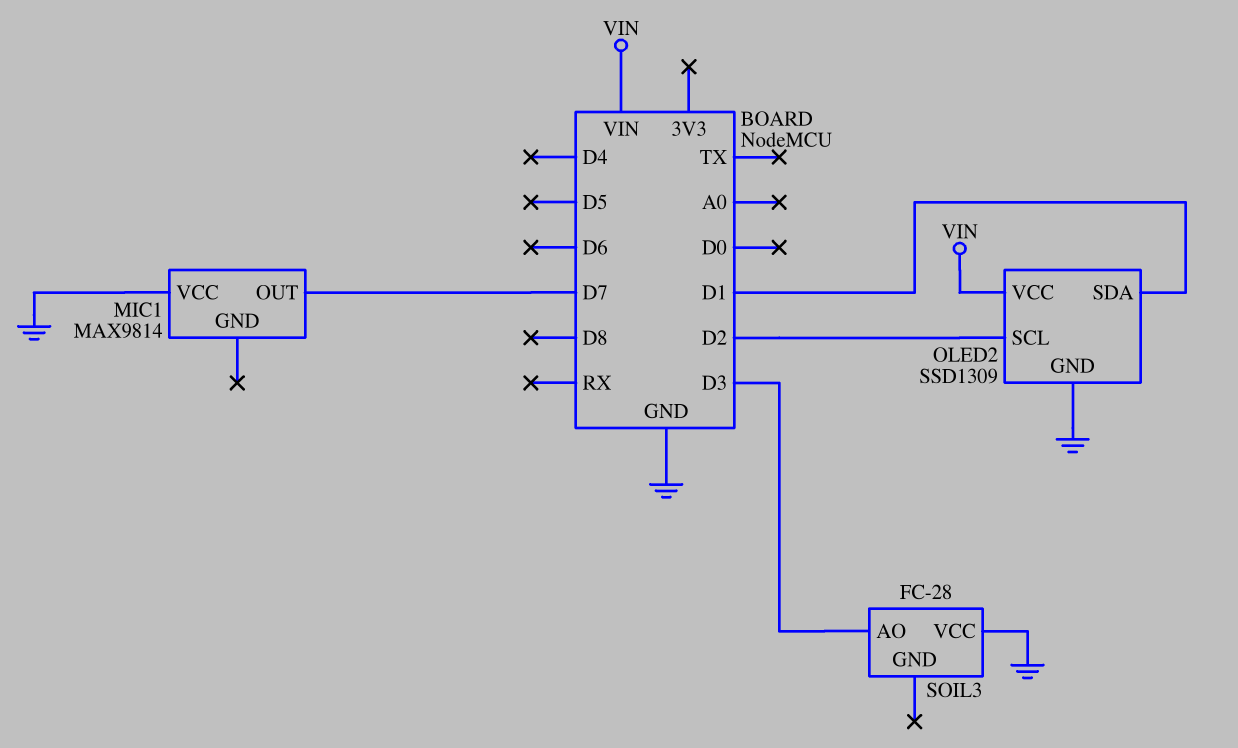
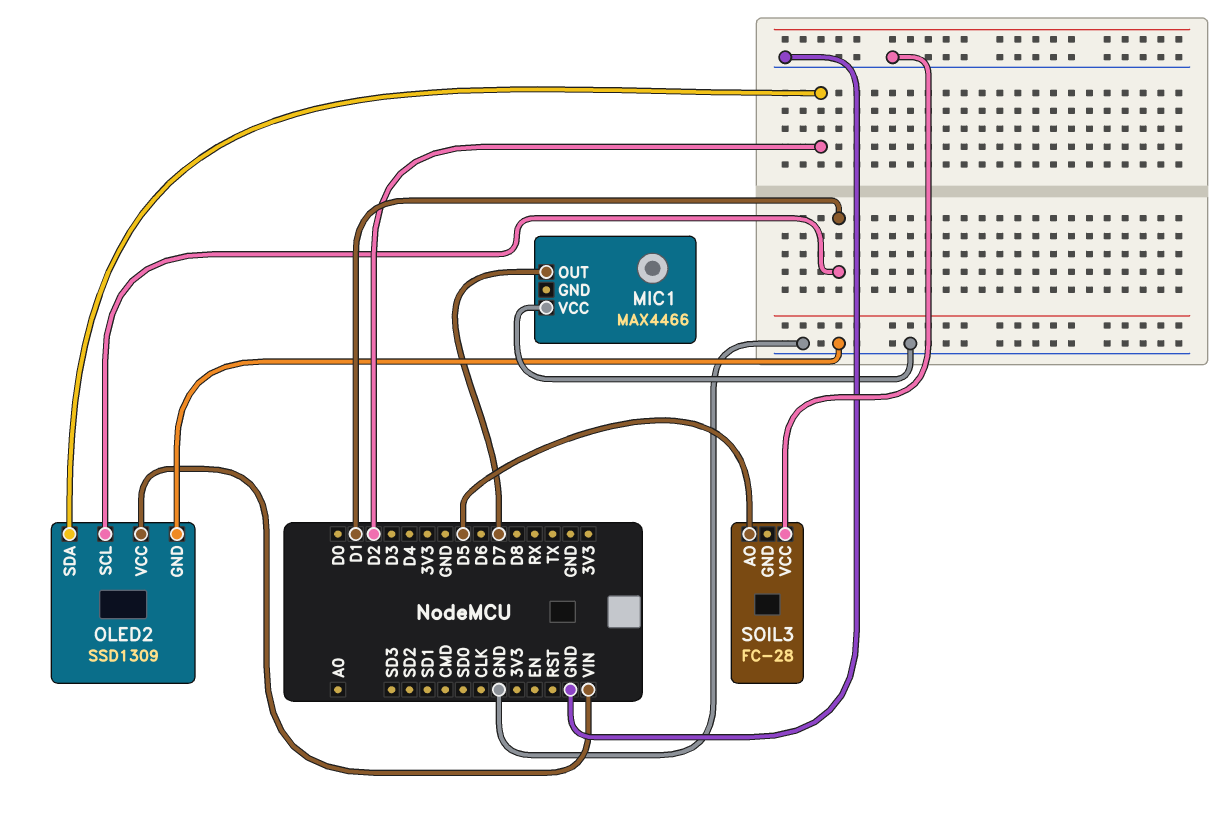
MIC1: MAX9814 -> MAX4466
OLED2 pin SCL: D2 -> D1
OLED2 pin SDA: D1 -> D2
SOIL3 pin AO: D3 -> D5

